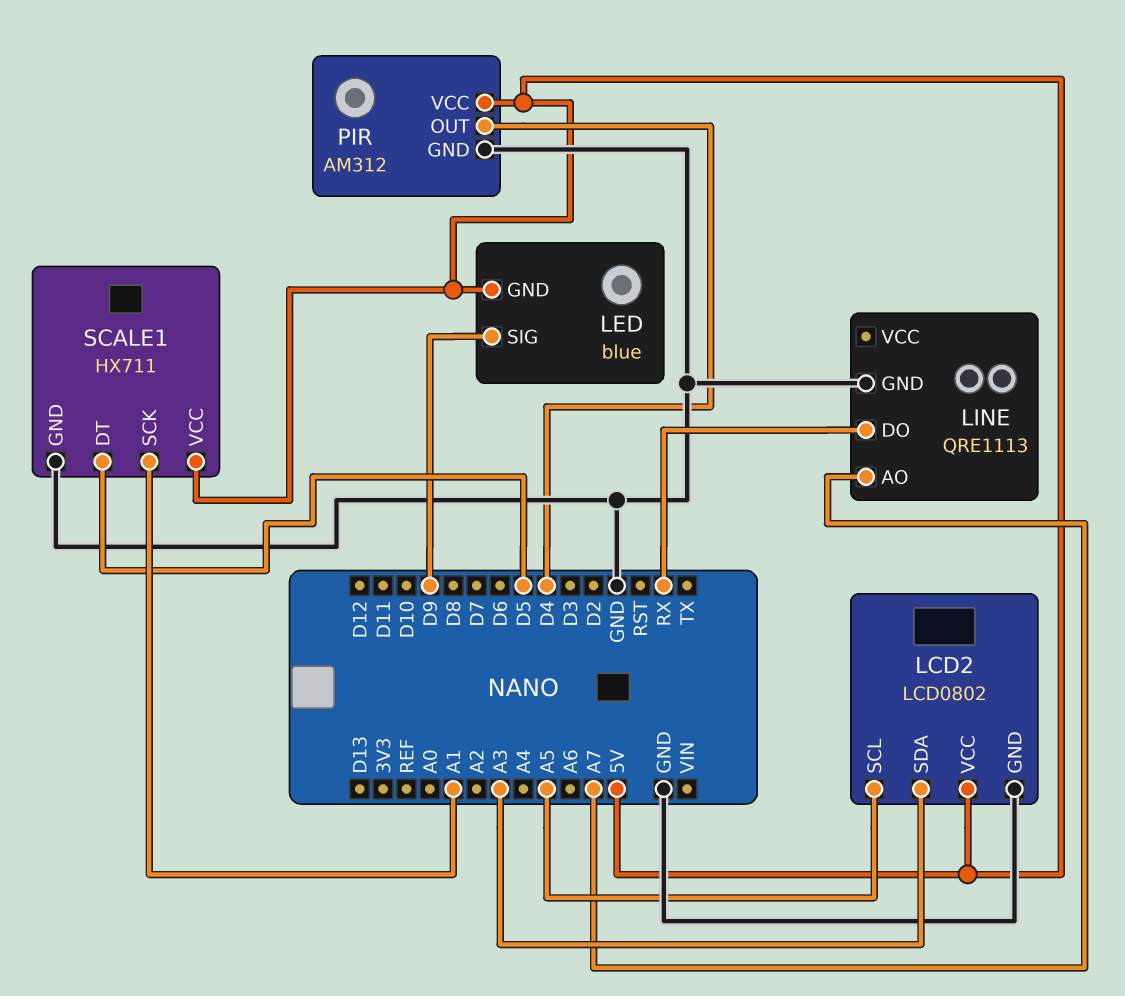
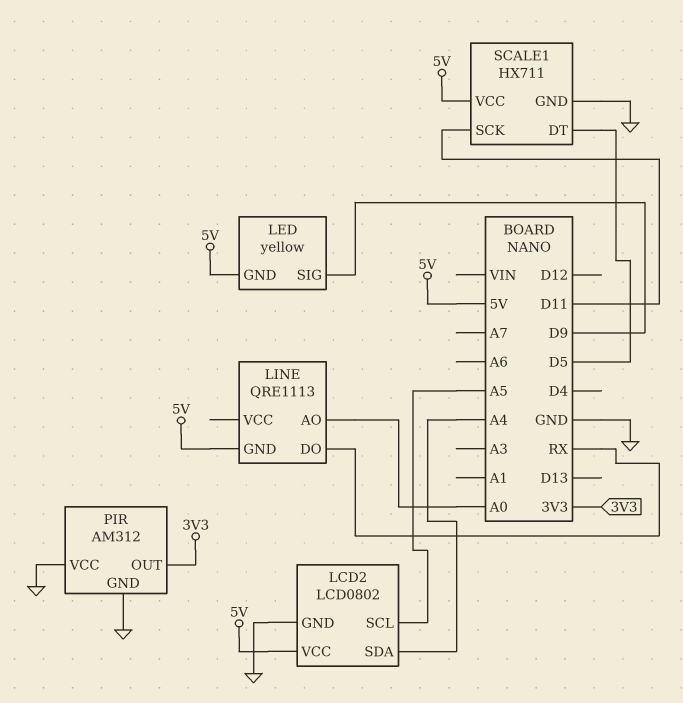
LCD2 pin SDA: A3 -> A4
LED: blue -> yellow
LINE pin AO: A7 -> A0
LINE pin GND: GND -> 5V
PIR pin OUT: D4 -> 3V3
PIR pin VCC: 5V -> GND
SCALE1 pin SCK: A1 -> D11

